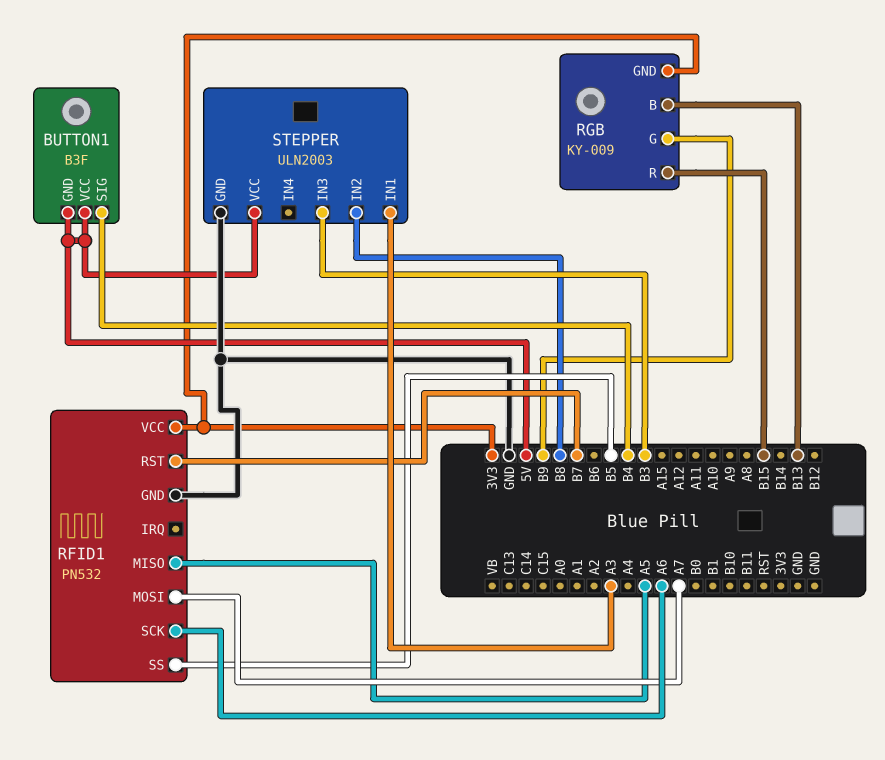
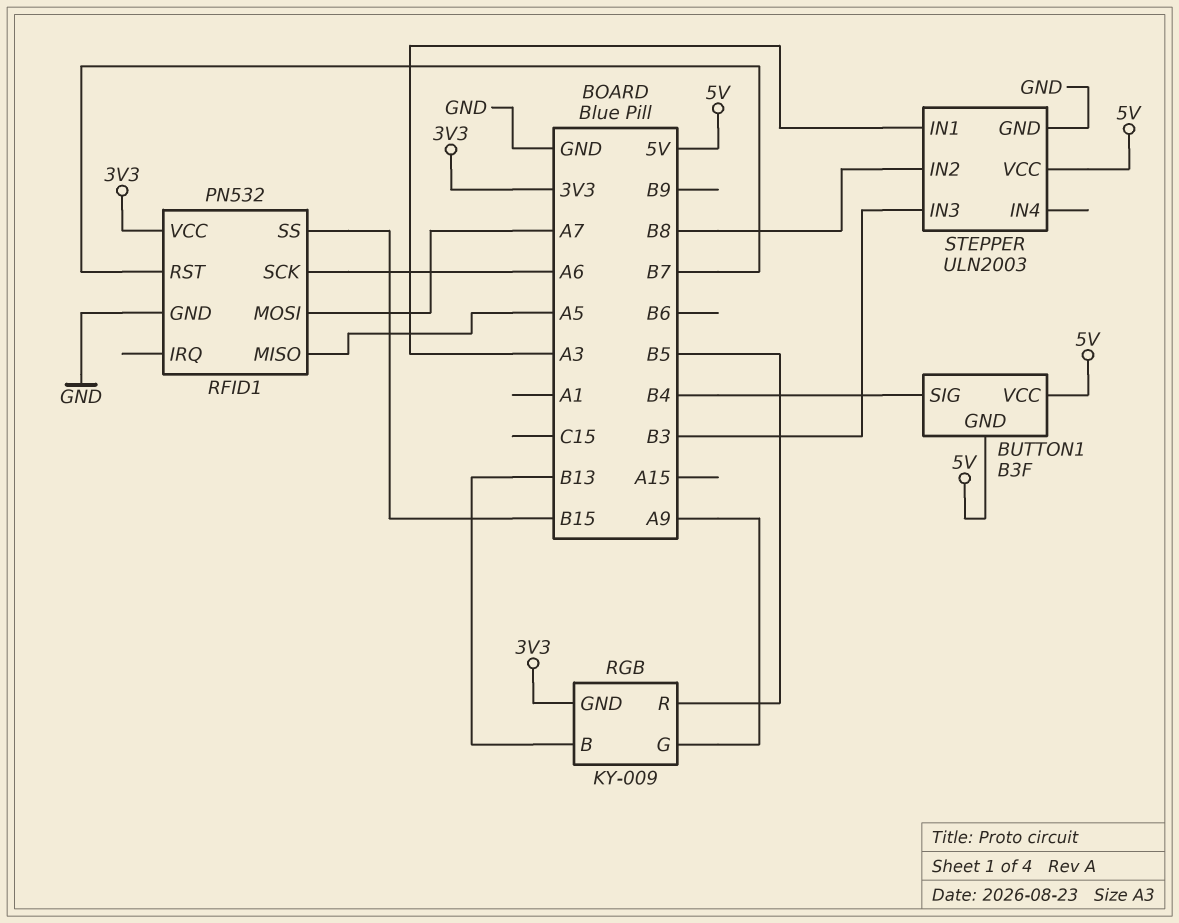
RFID1 pin SS: B5 -> B15
RGB pin G: B9 -> A9
RGB pin R: B15 -> B5

